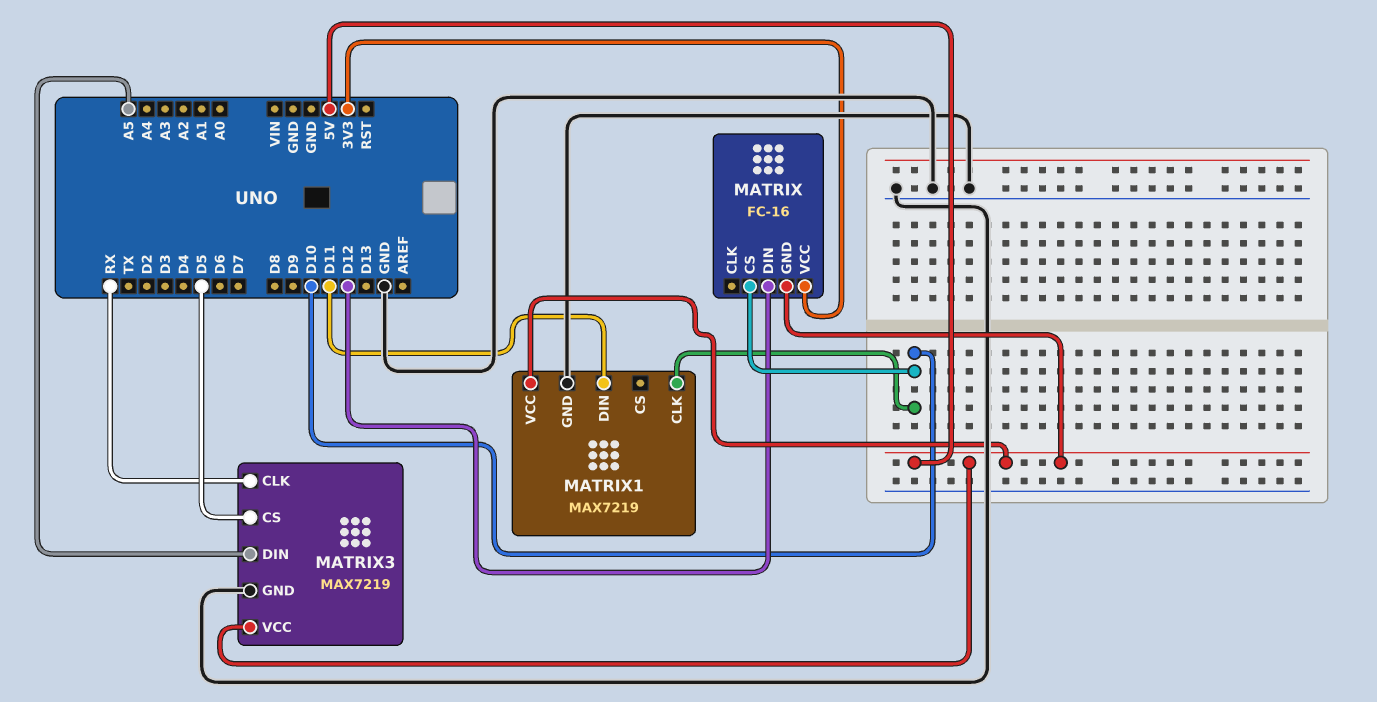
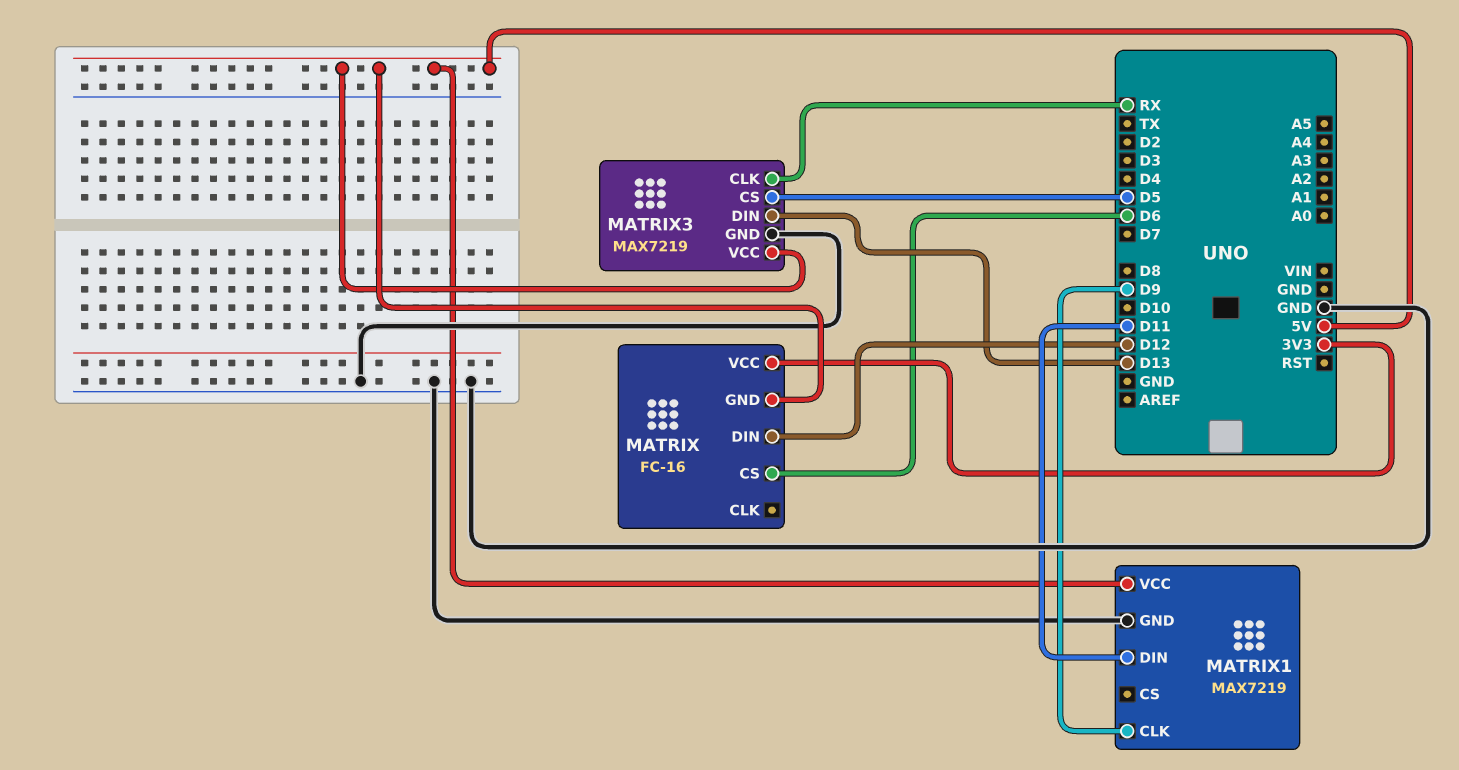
MATRIX pin CS: D10 -> D6
MATRIX1 pin CLK: D10 -> D9
MATRIX3 pin DIN: A5 -> D13

